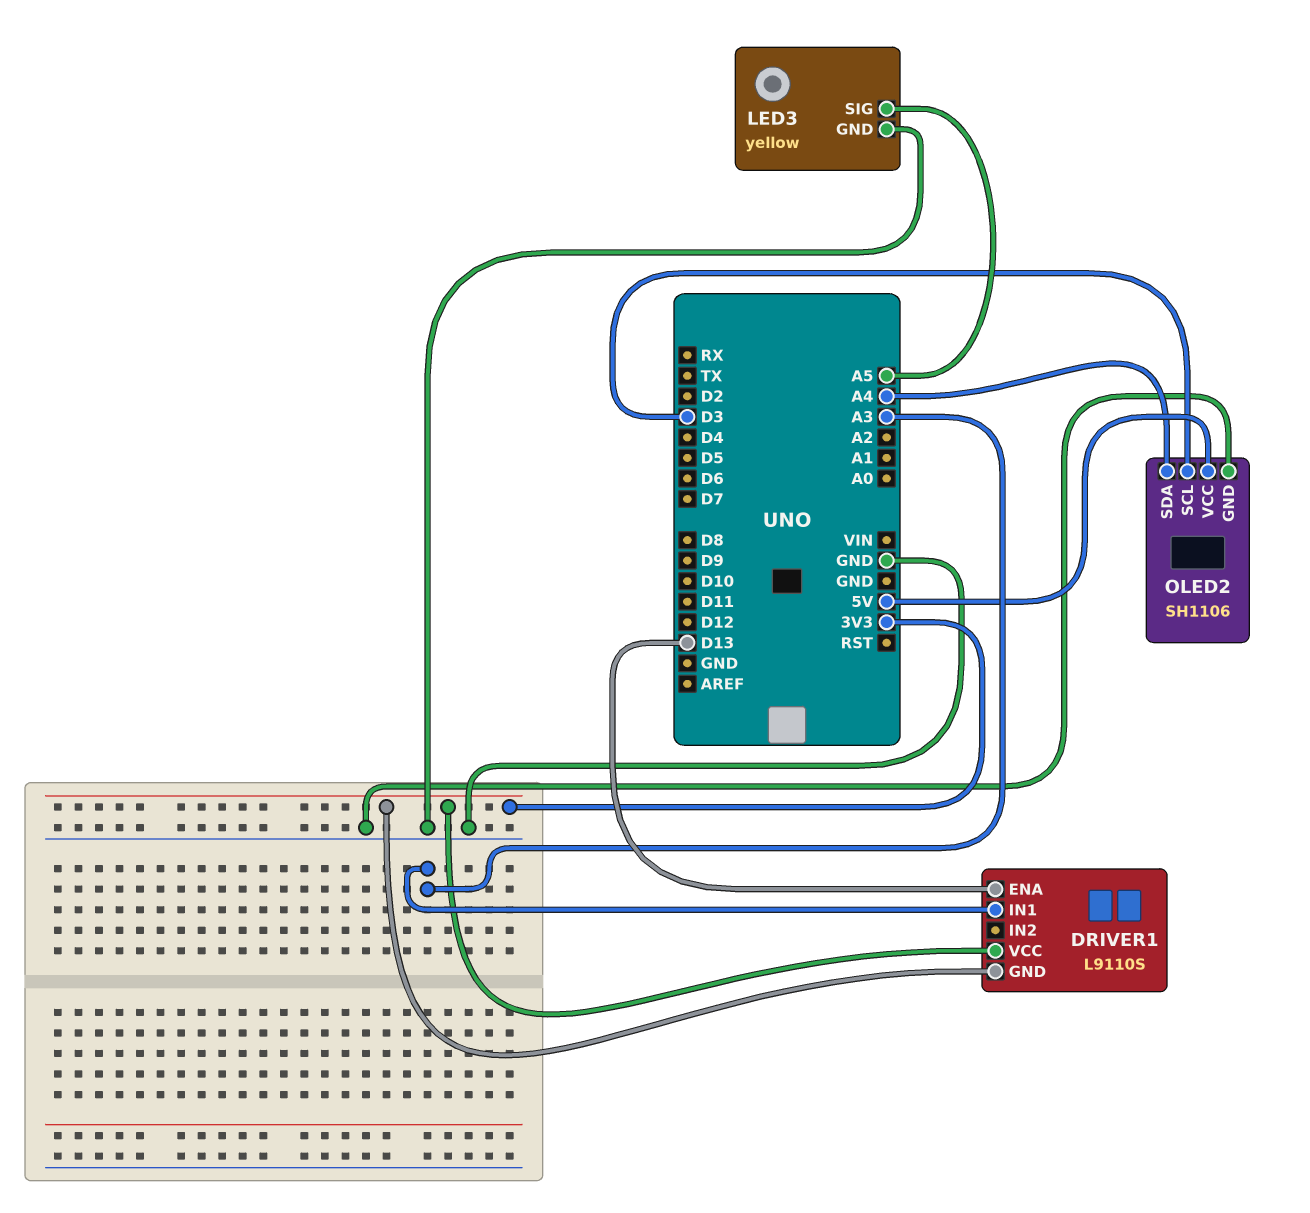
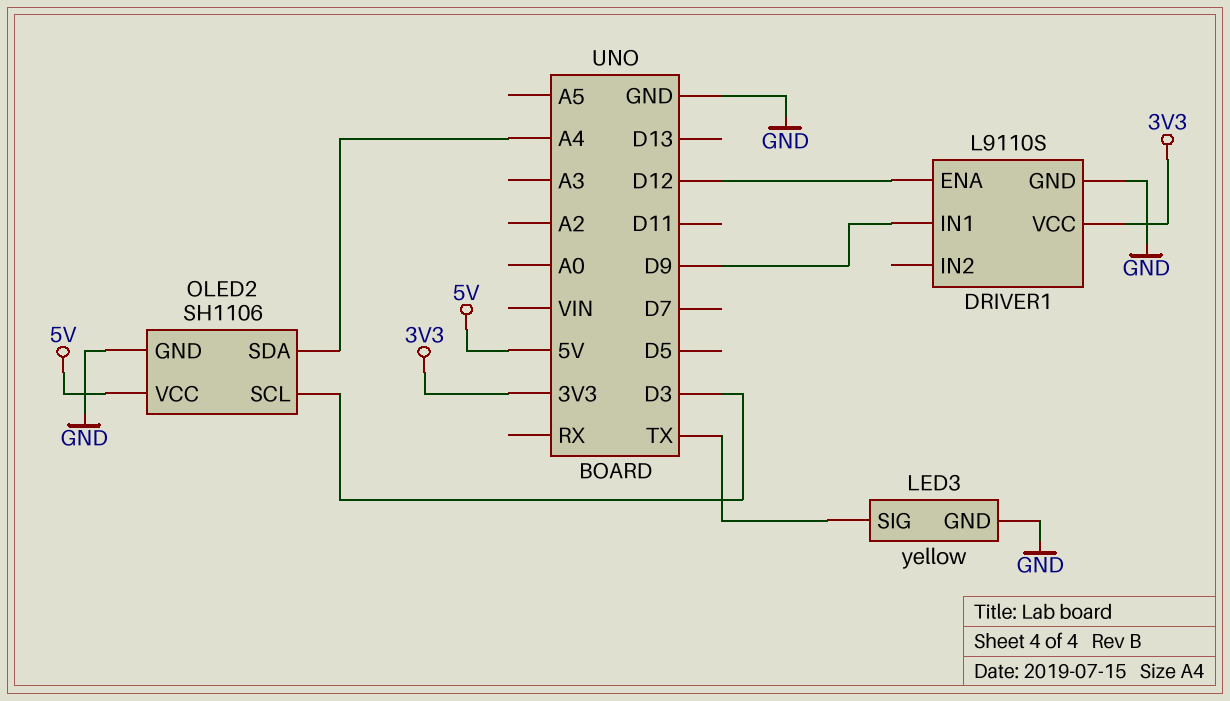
DRIVER1 pin ENA: D13 -> D12
DRIVER1 pin GND: 3V3 -> GND
DRIVER1 pin IN1: A3 -> D9
LED3 pin SIG: A5 -> TX

